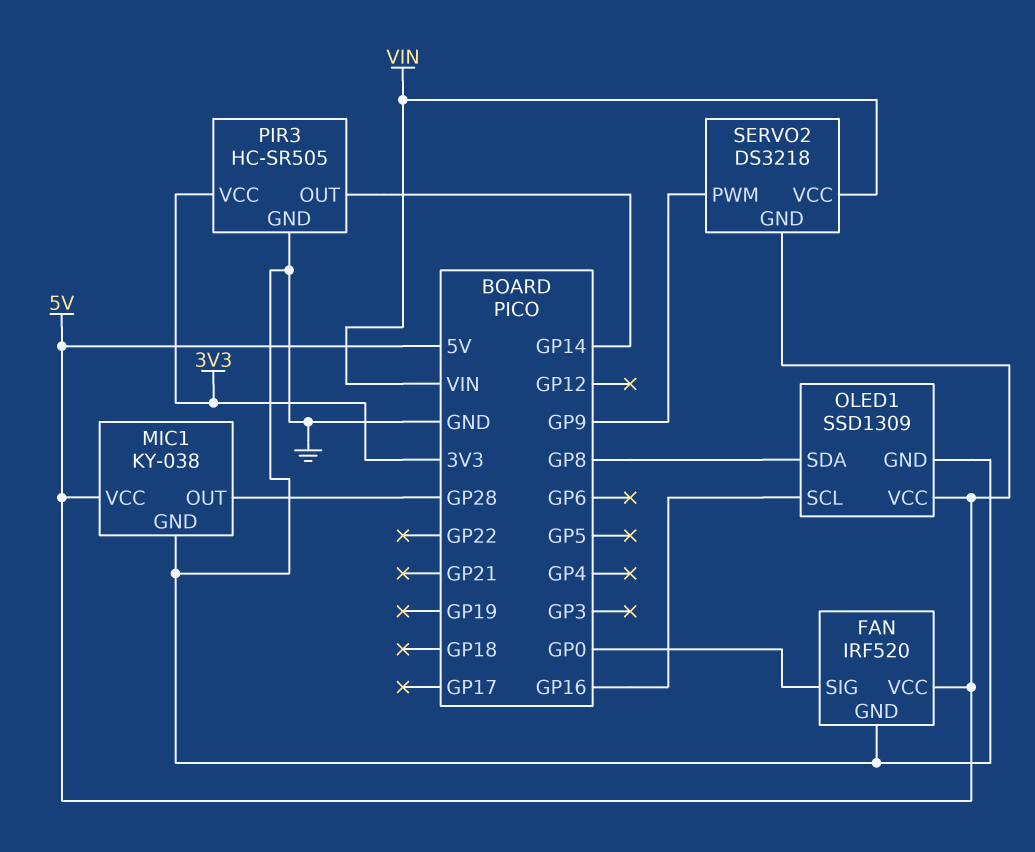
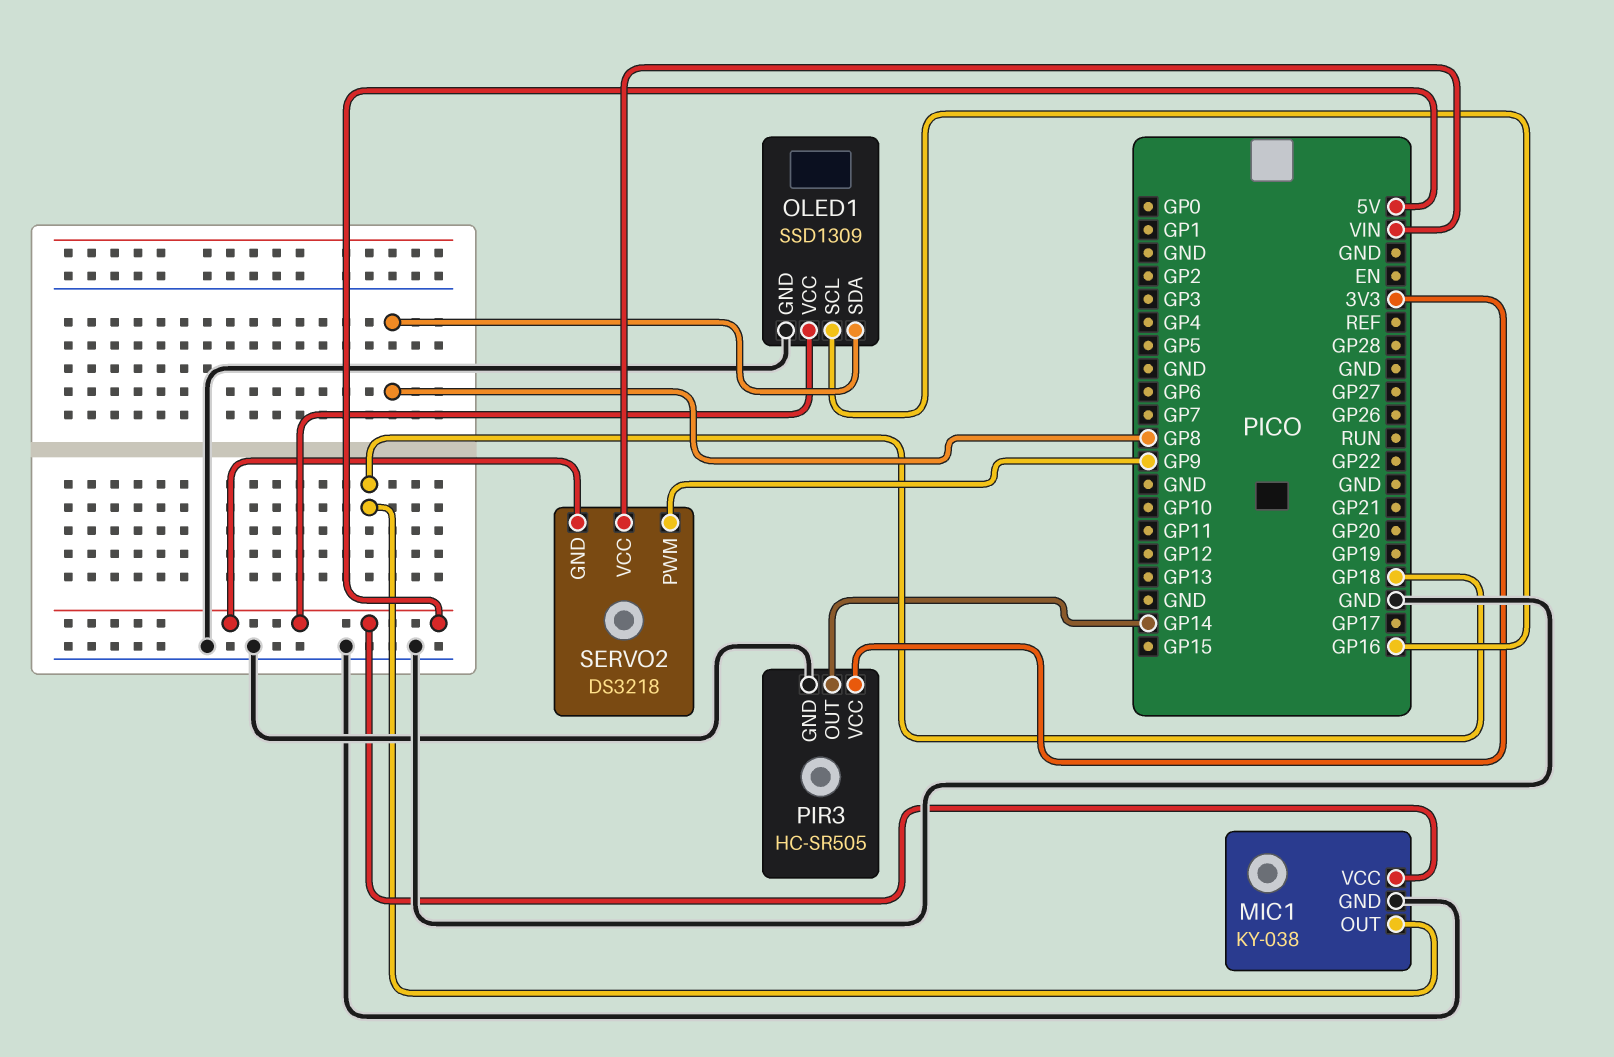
FAN: IRF520 -> none
FAN pin GND: GND -> none
FAN pin SIG: GP0 -> none
FAN pin VCC: 5V -> none
MIC1 pin OUT: GP28 -> GP18

